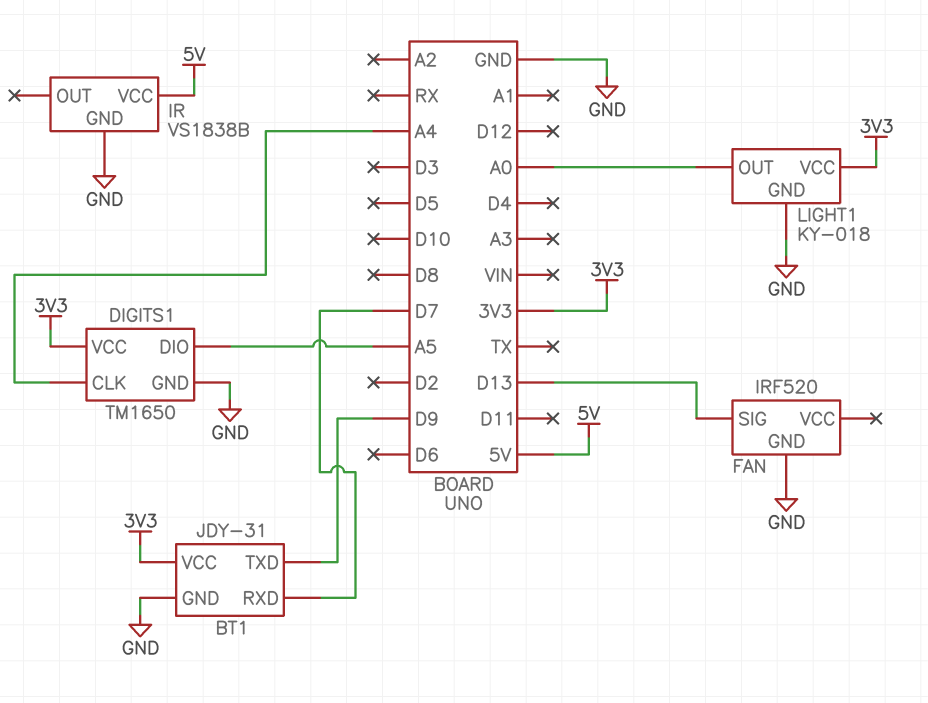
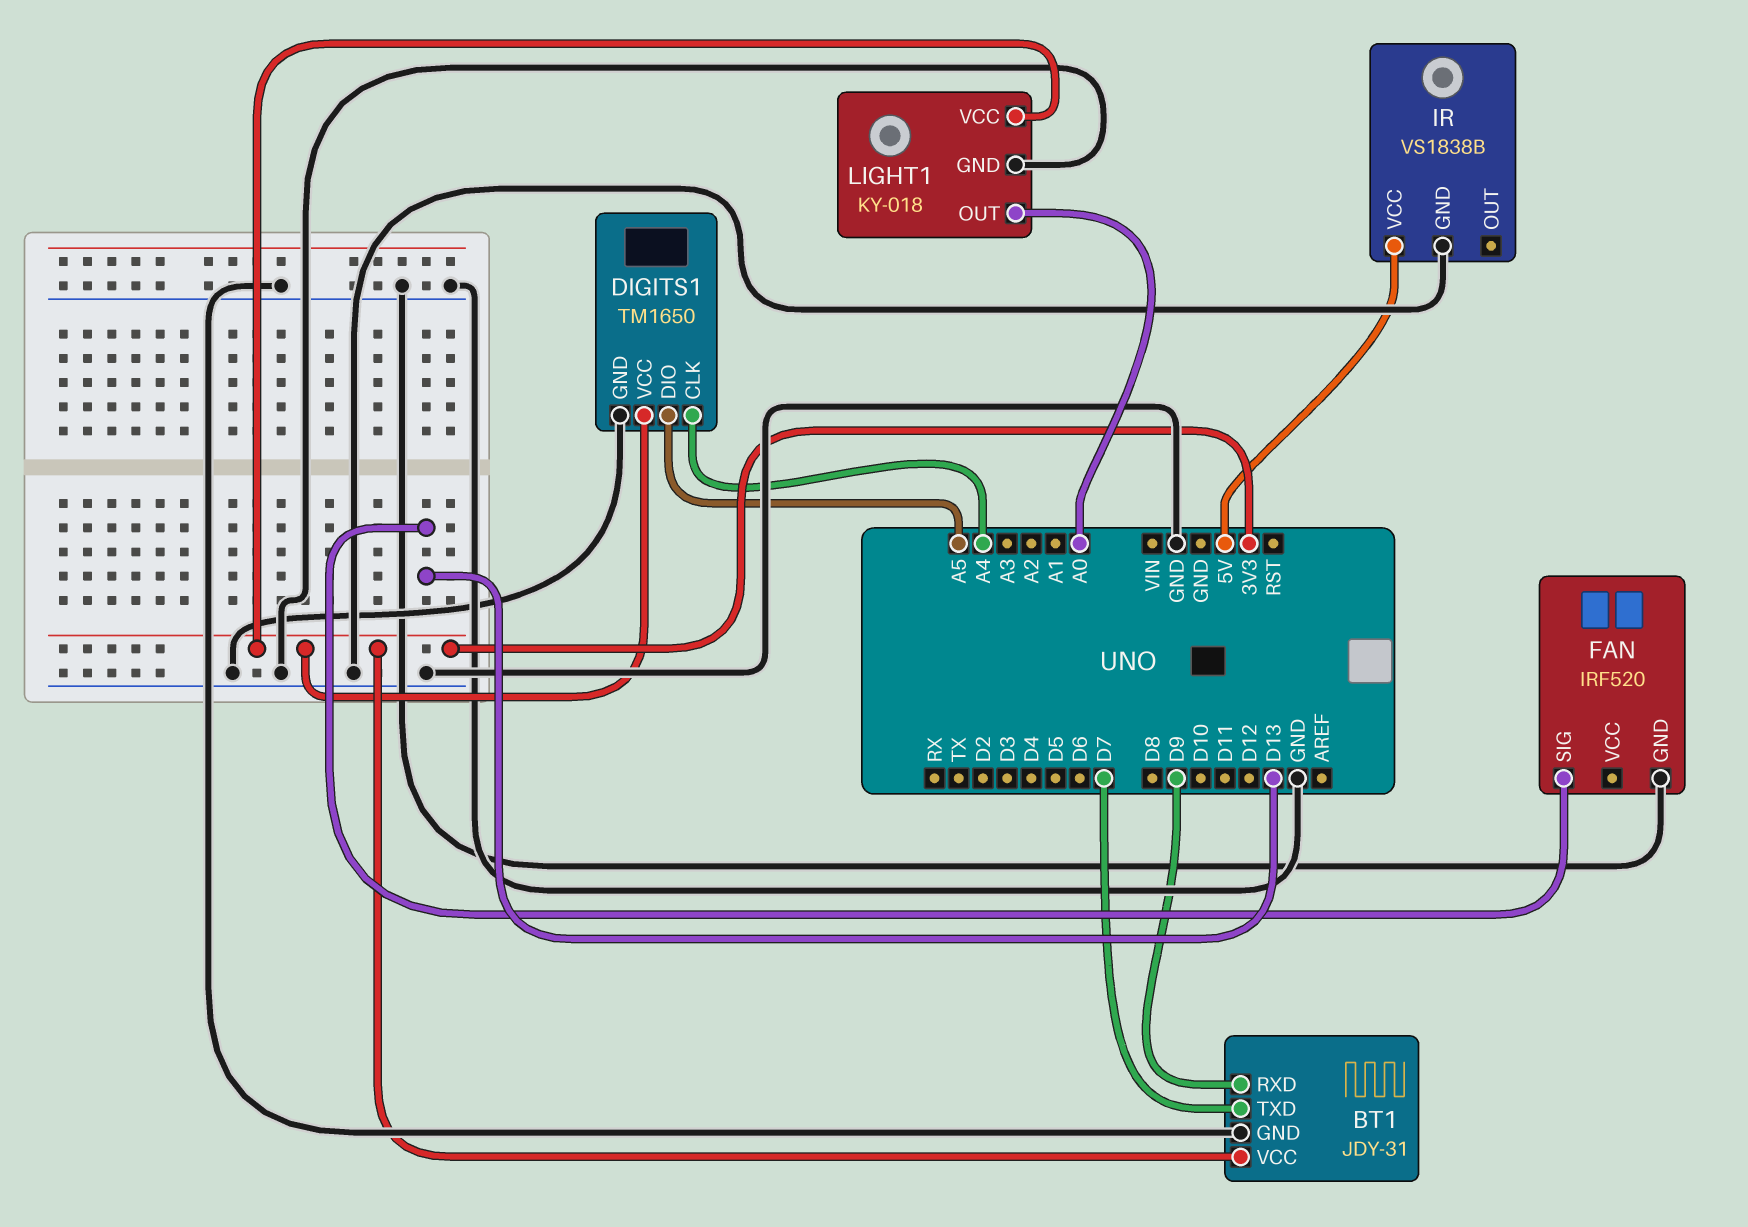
BT1 pin RXD: D7 -> D9
BT1 pin TXD: D9 -> D7

